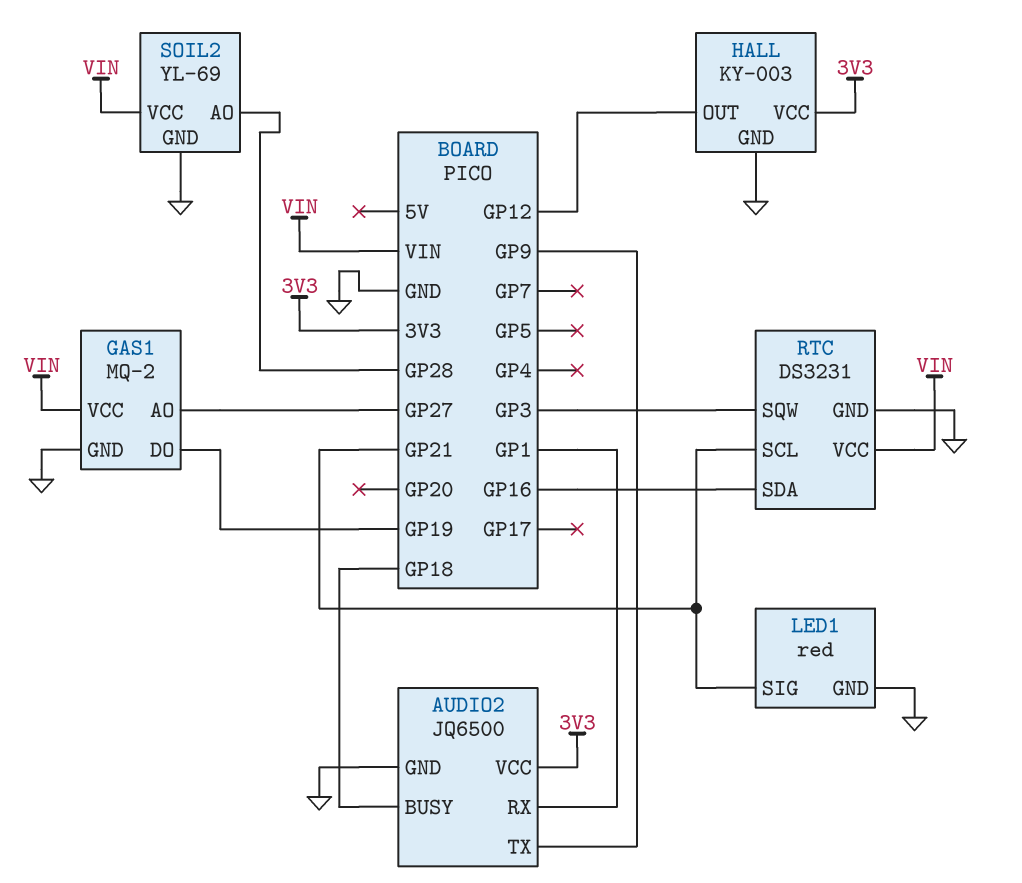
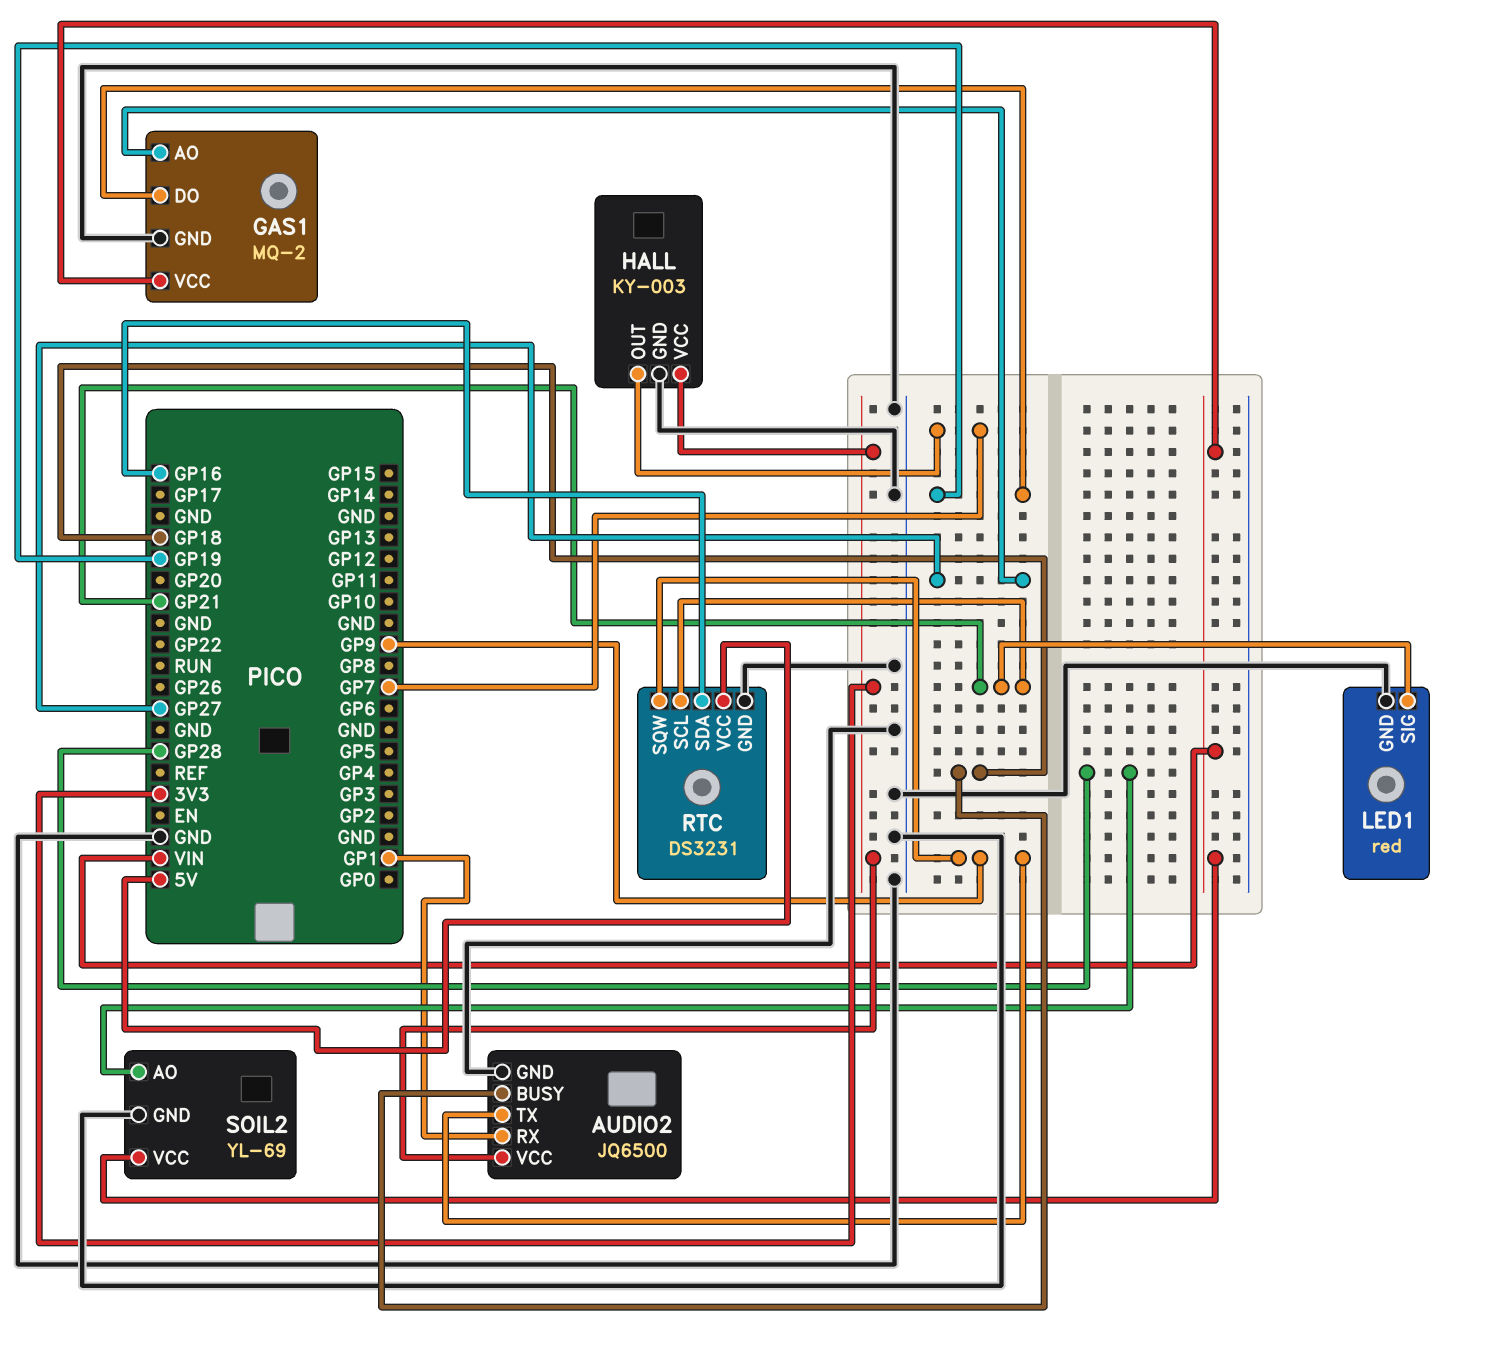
HALL pin OUT: GP12 -> GP7
RTC pin SQW: GP3 -> GP9
RTC pin VCC: VIN -> 5V

